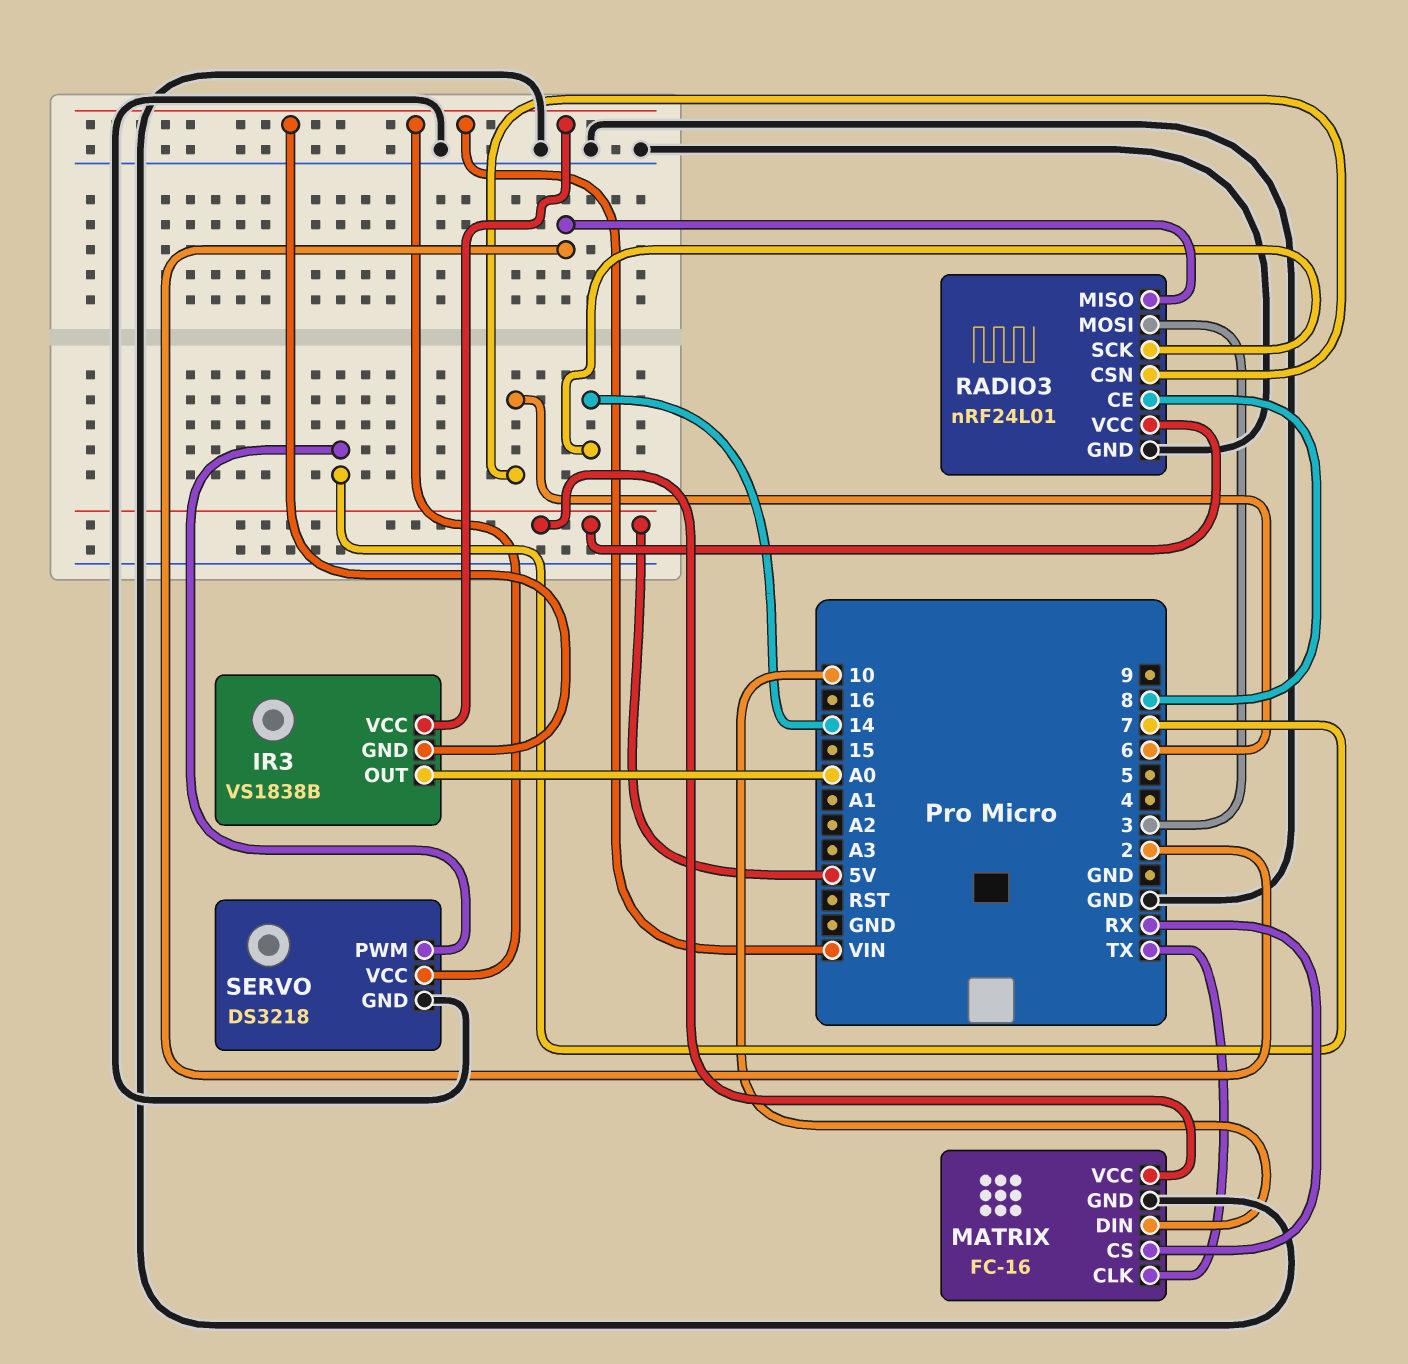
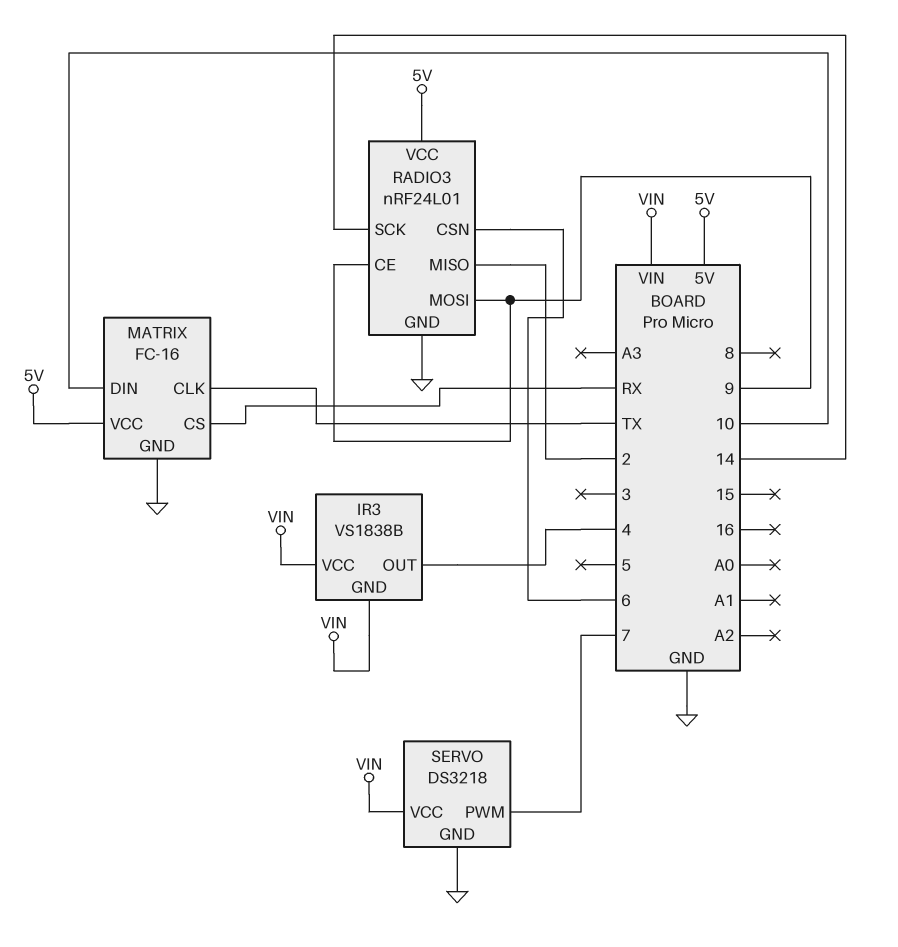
IR3 pin OUT: A0 -> 4
RADIO3 pin CE: 8 -> 9
RADIO3 pin MOSI: 3 -> 9

